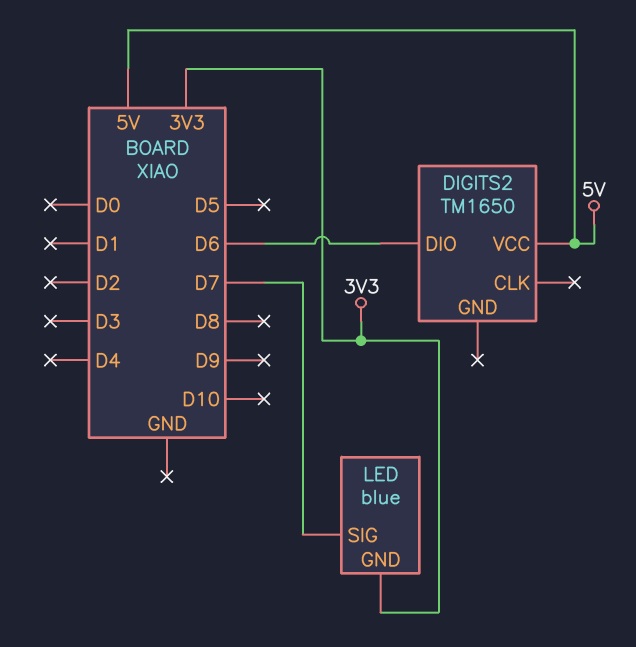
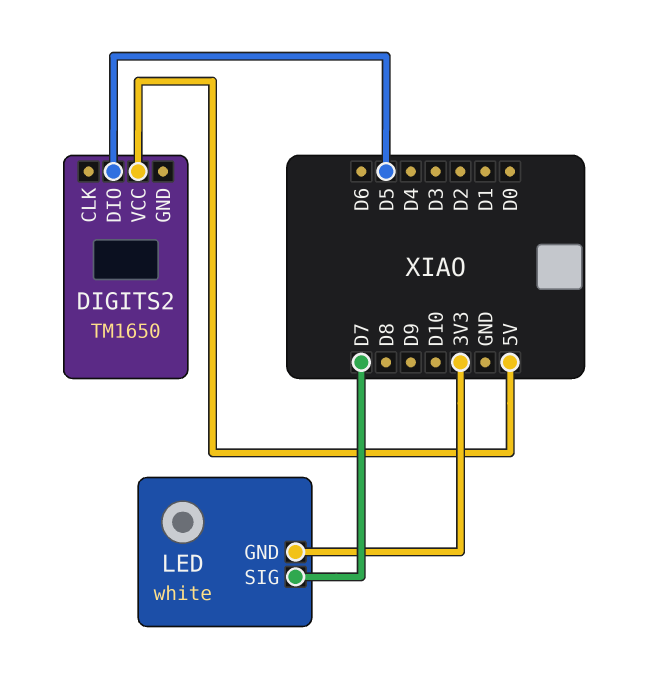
DIGITS2 pin DIO: D6 -> D5
LED: blue -> white

